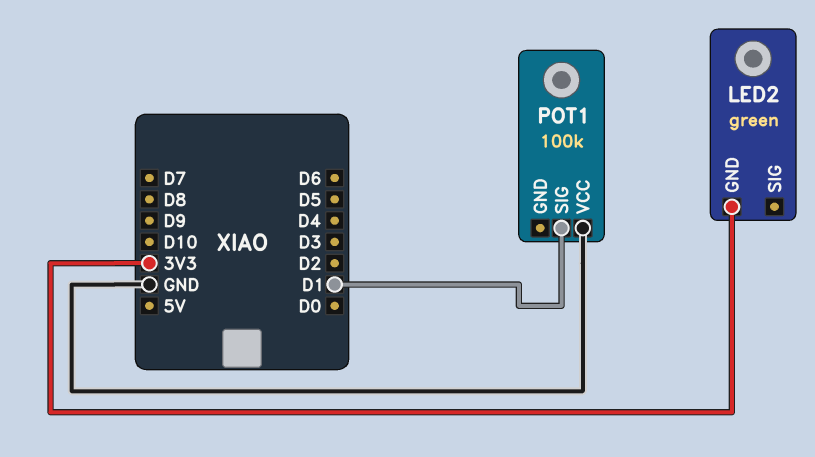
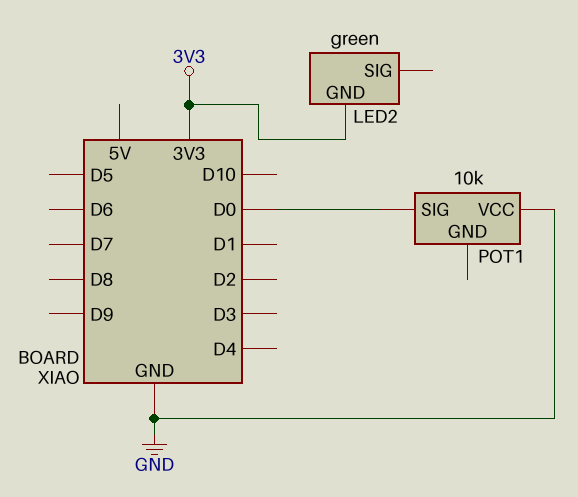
POT1: 100k -> 10k
POT1 pin SIG: D1 -> D0

